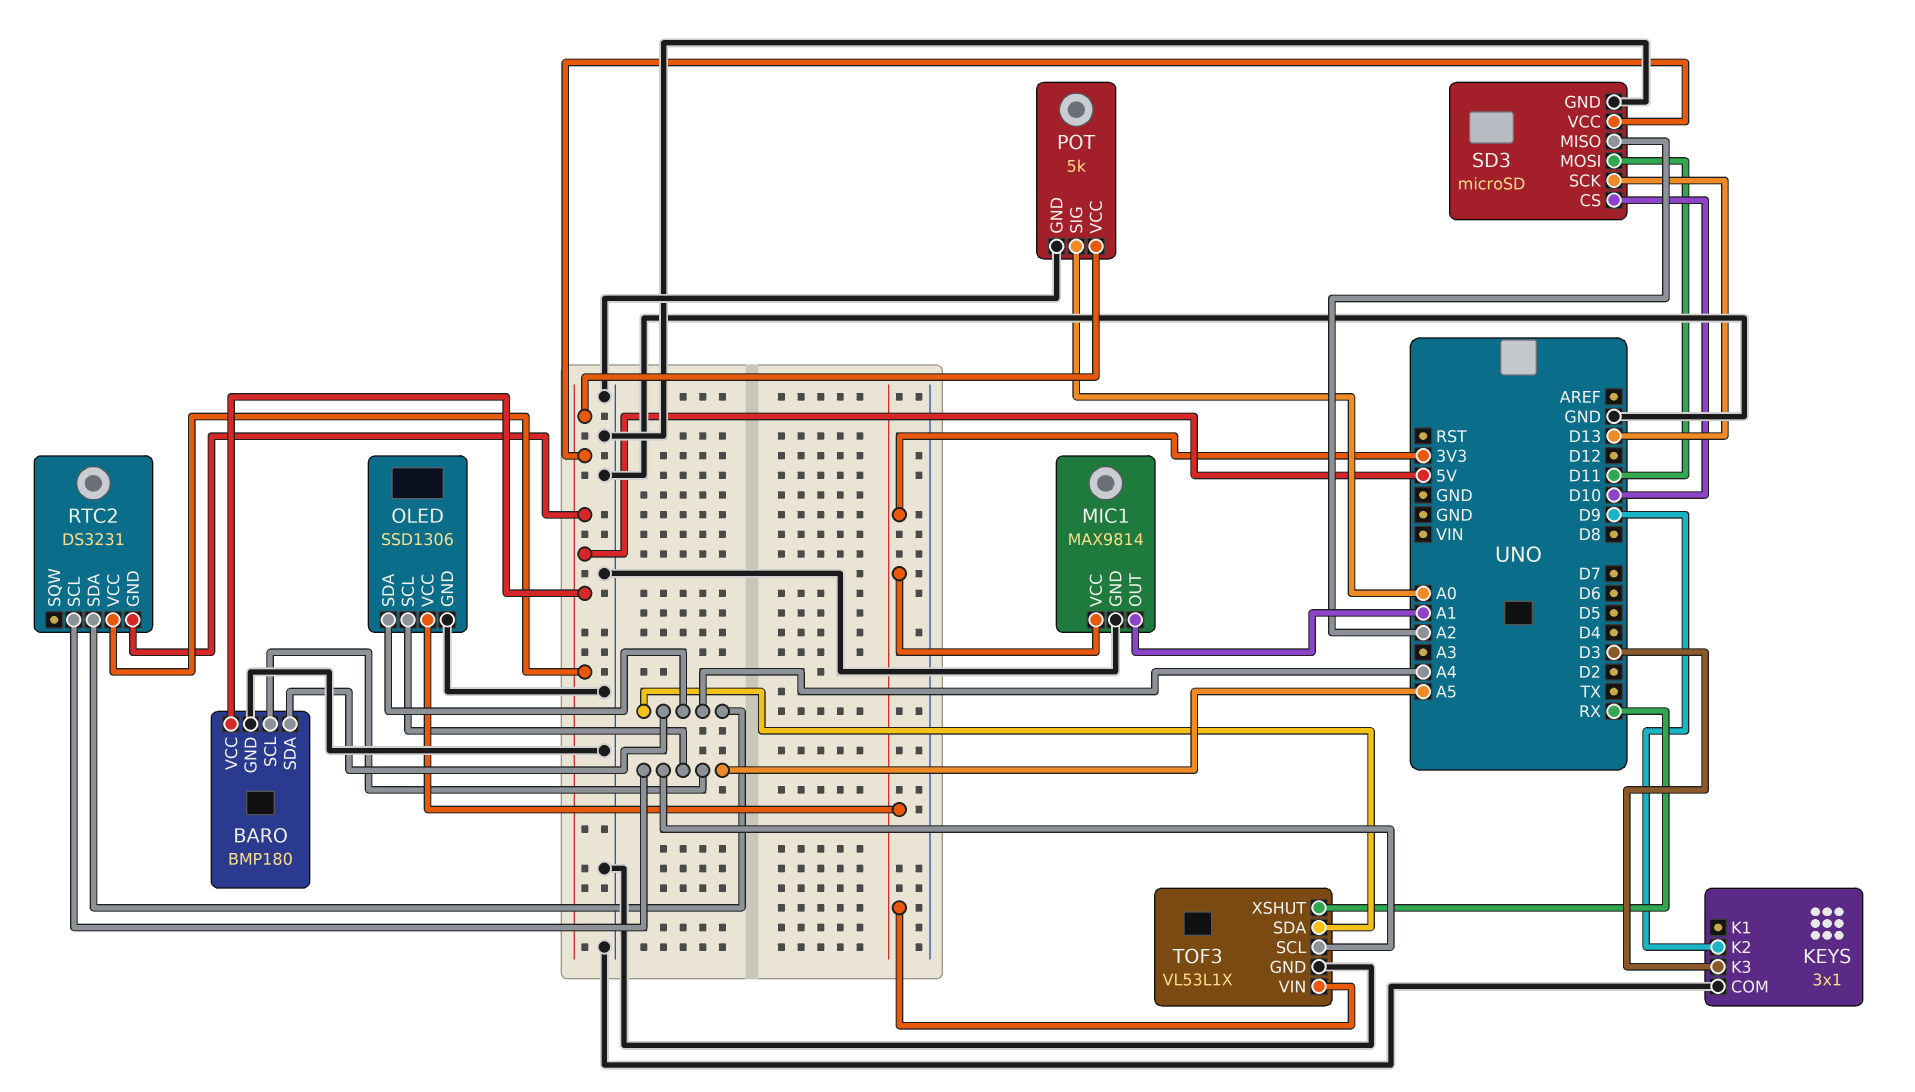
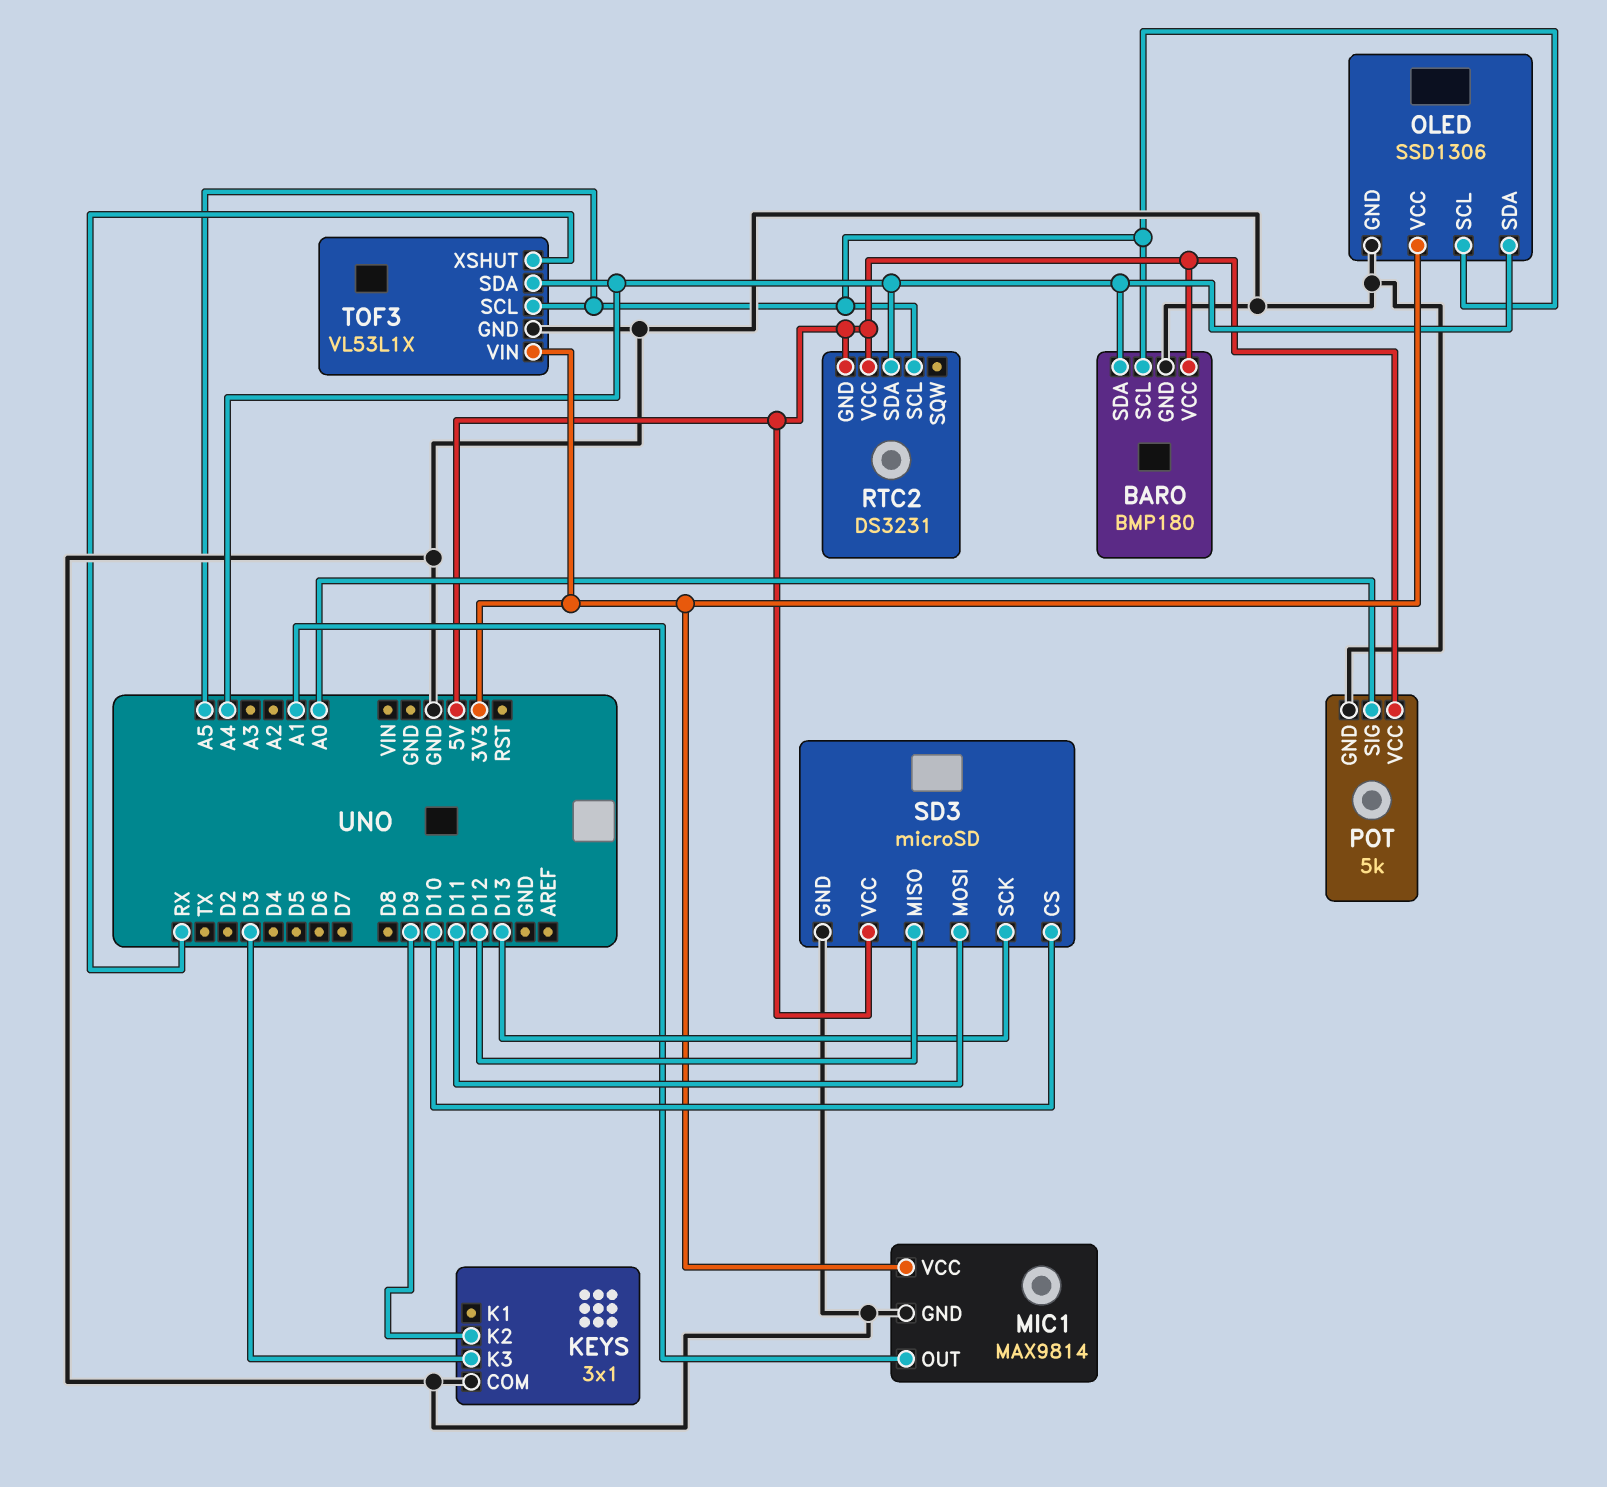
SD3 pin MISO: A2 -> D12

